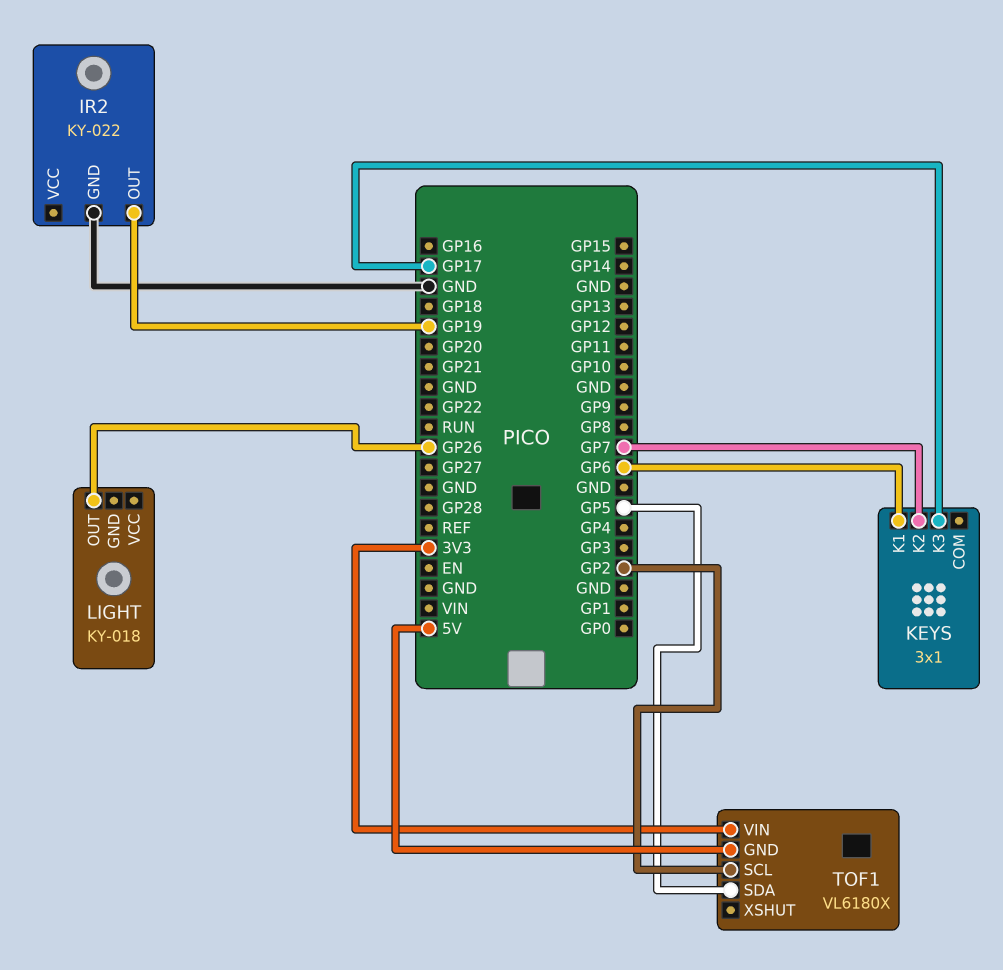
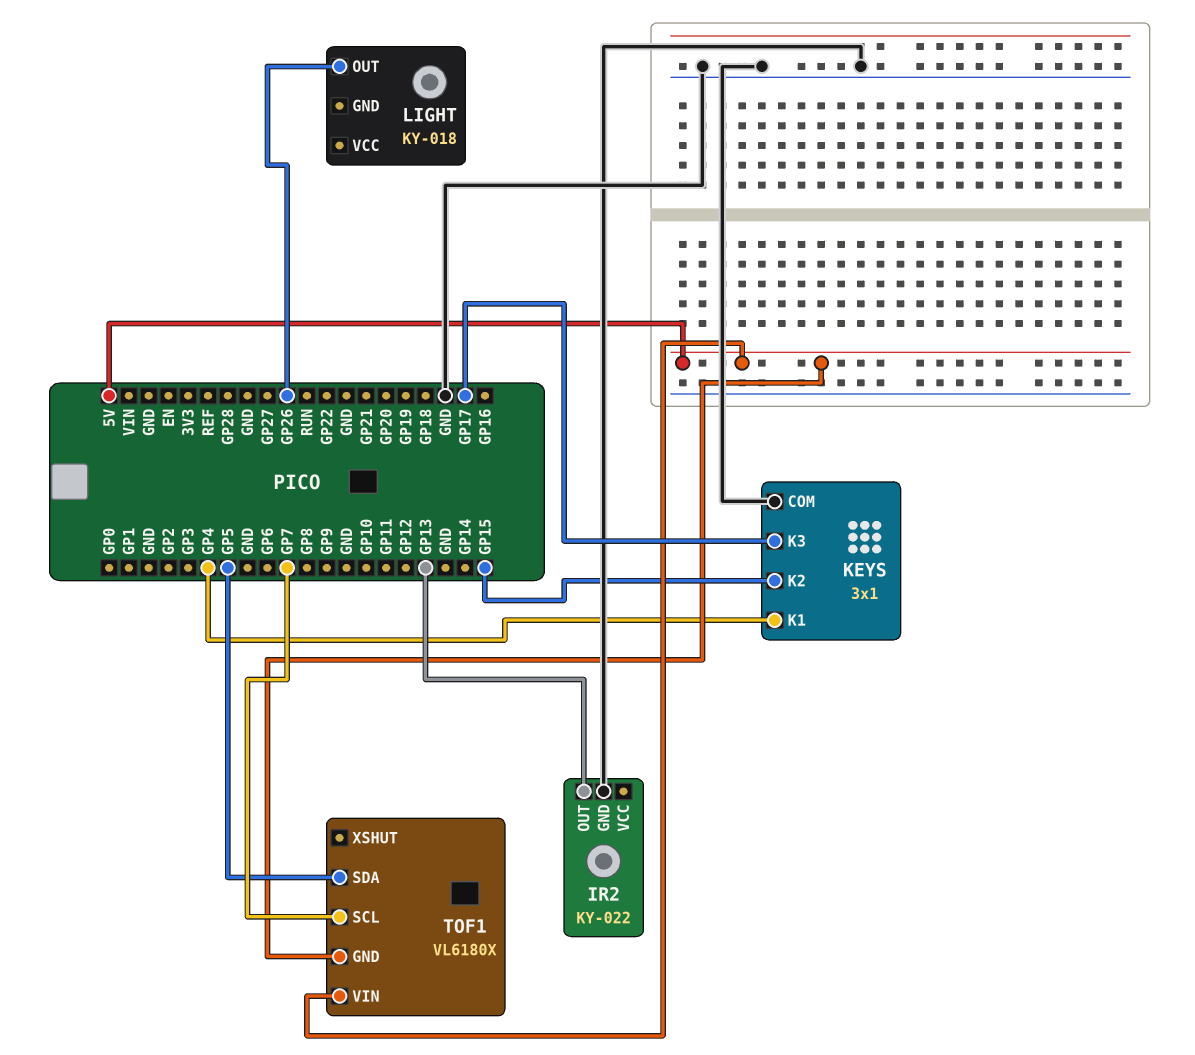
IR2 pin OUT: GP19 -> GP13
KEYS pin COM: none -> GND
KEYS pin K1: GP6 -> GP4
KEYS pin K2: GP7 -> GP15
TOF1 pin SCL: GP2 -> GP7
TOF1 pin VIN: 3V3 -> 5V

